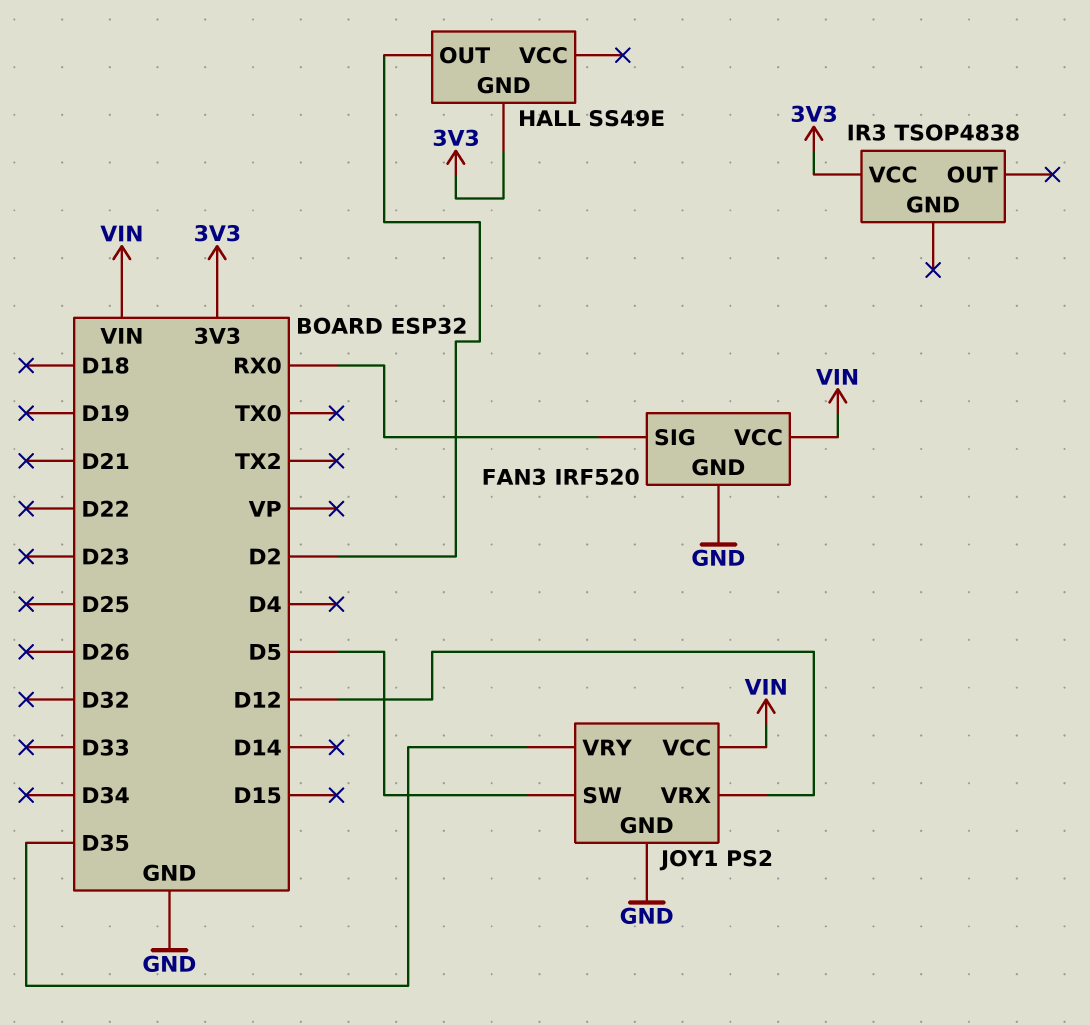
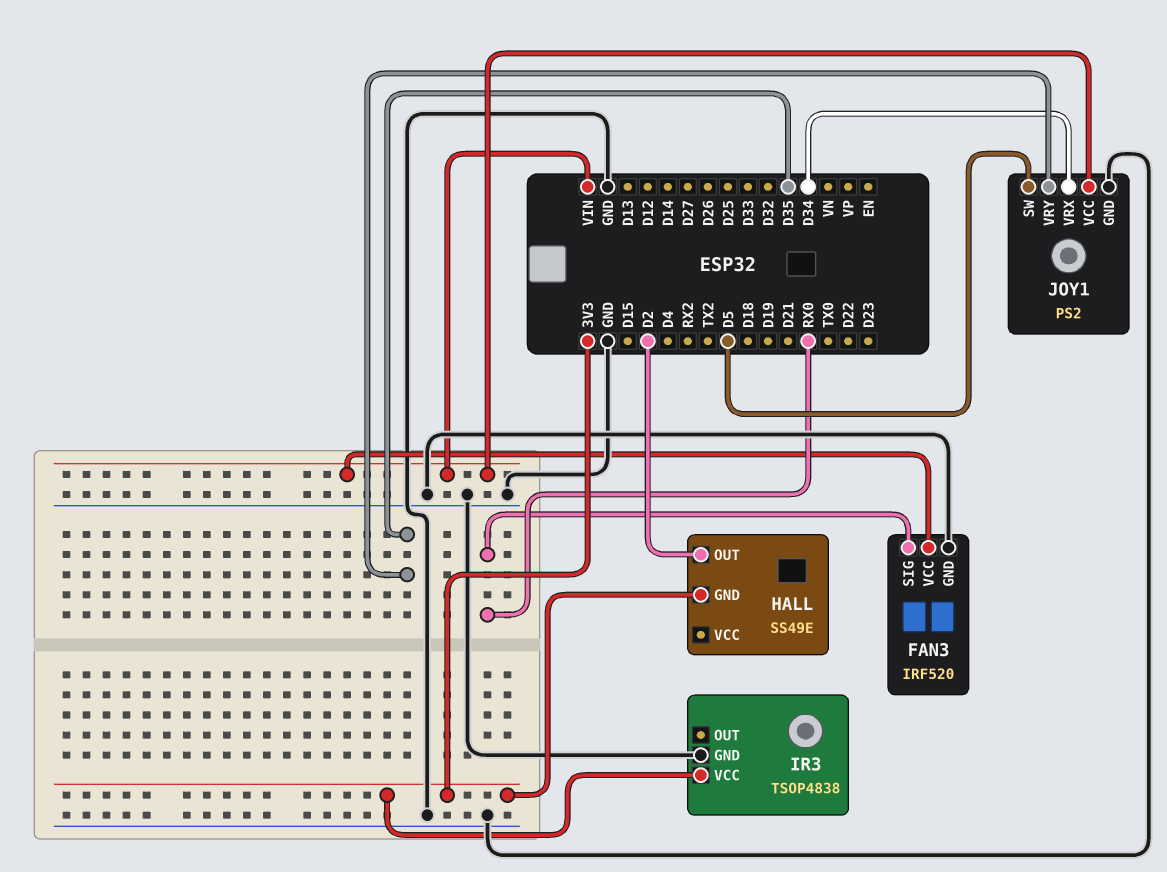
IR3 pin GND: none -> GND
JOY1 pin VRX: D12 -> D34

